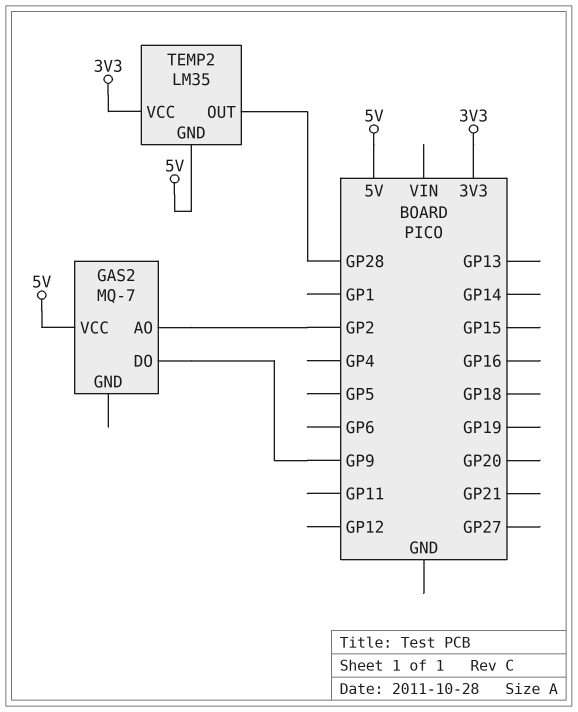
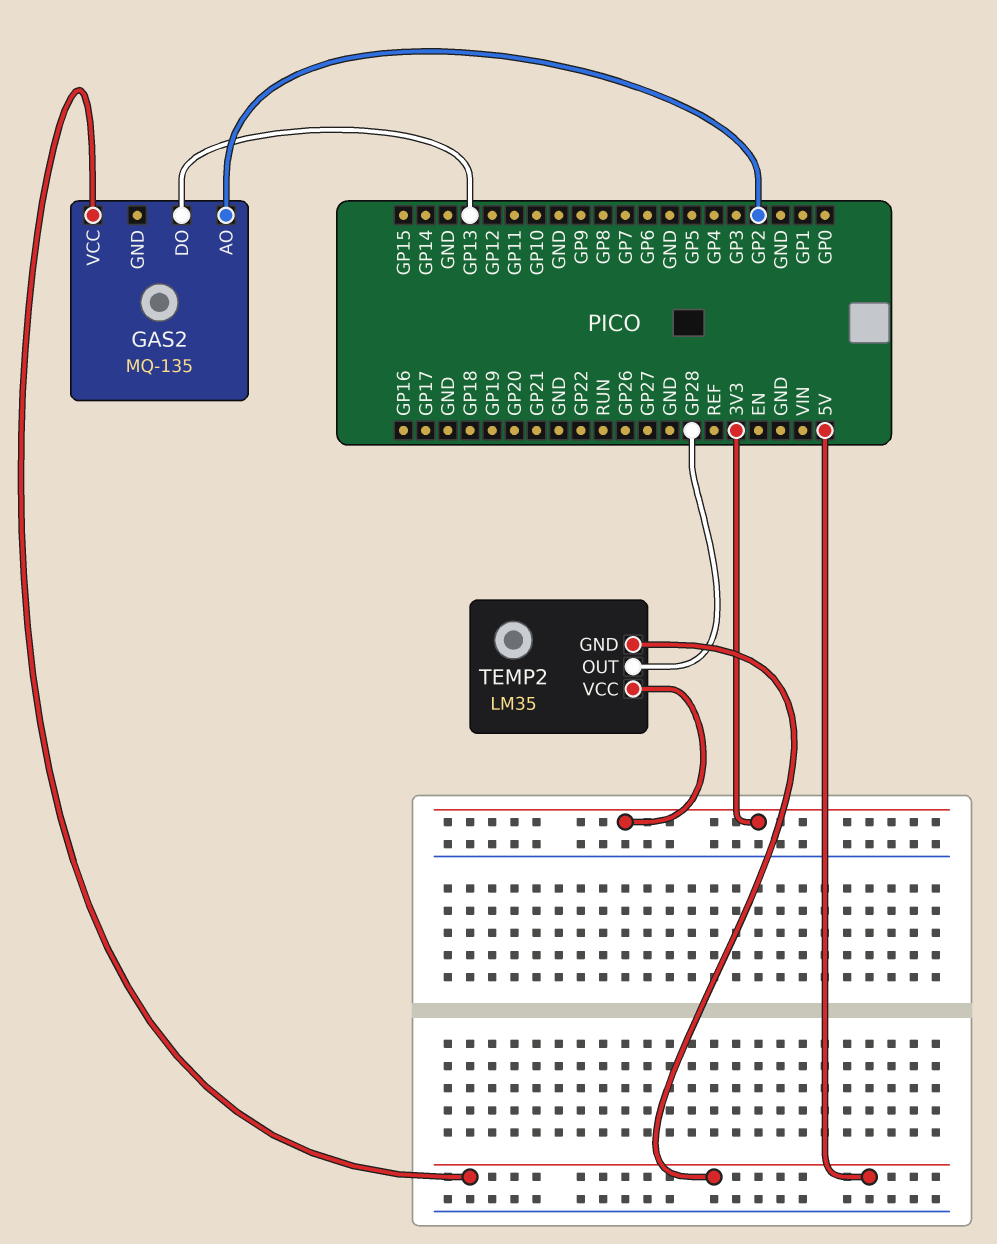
GAS2: MQ-7 -> MQ-135
GAS2 pin DO: GP9 -> GP13

